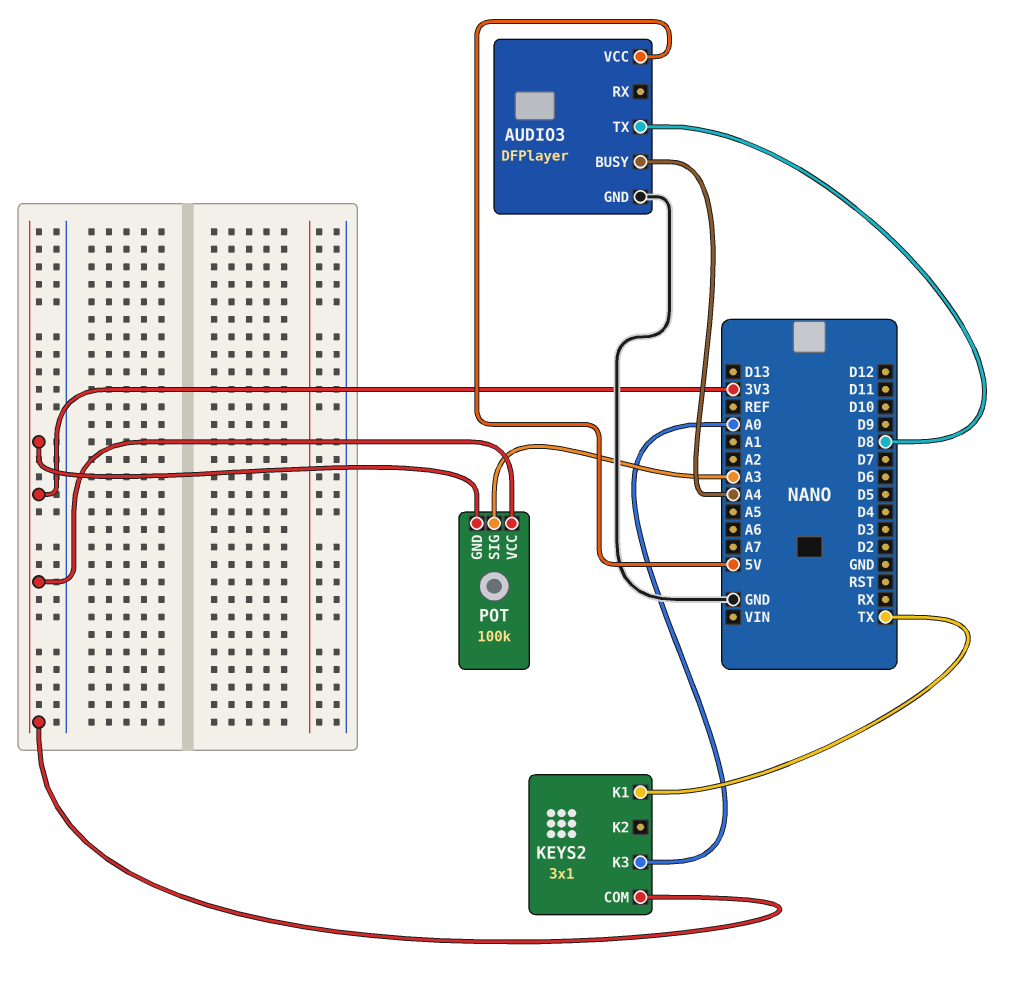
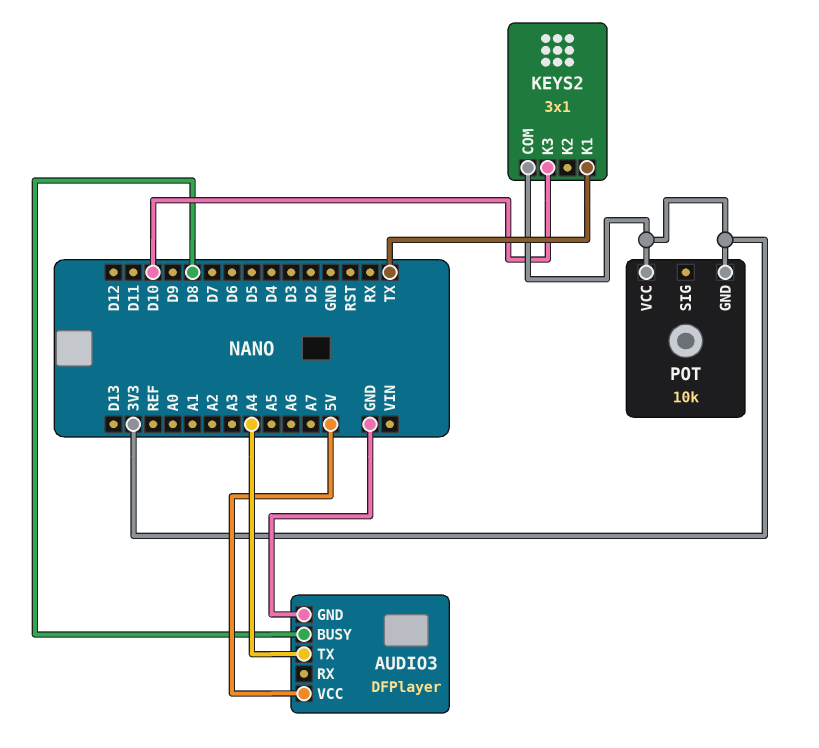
AUDIO3 pin BUSY: A4 -> D8
AUDIO3 pin TX: D8 -> A4
KEYS2 pin K3: A0 -> D10
POT: 100k -> 10k
POT pin SIG: A3 -> none

